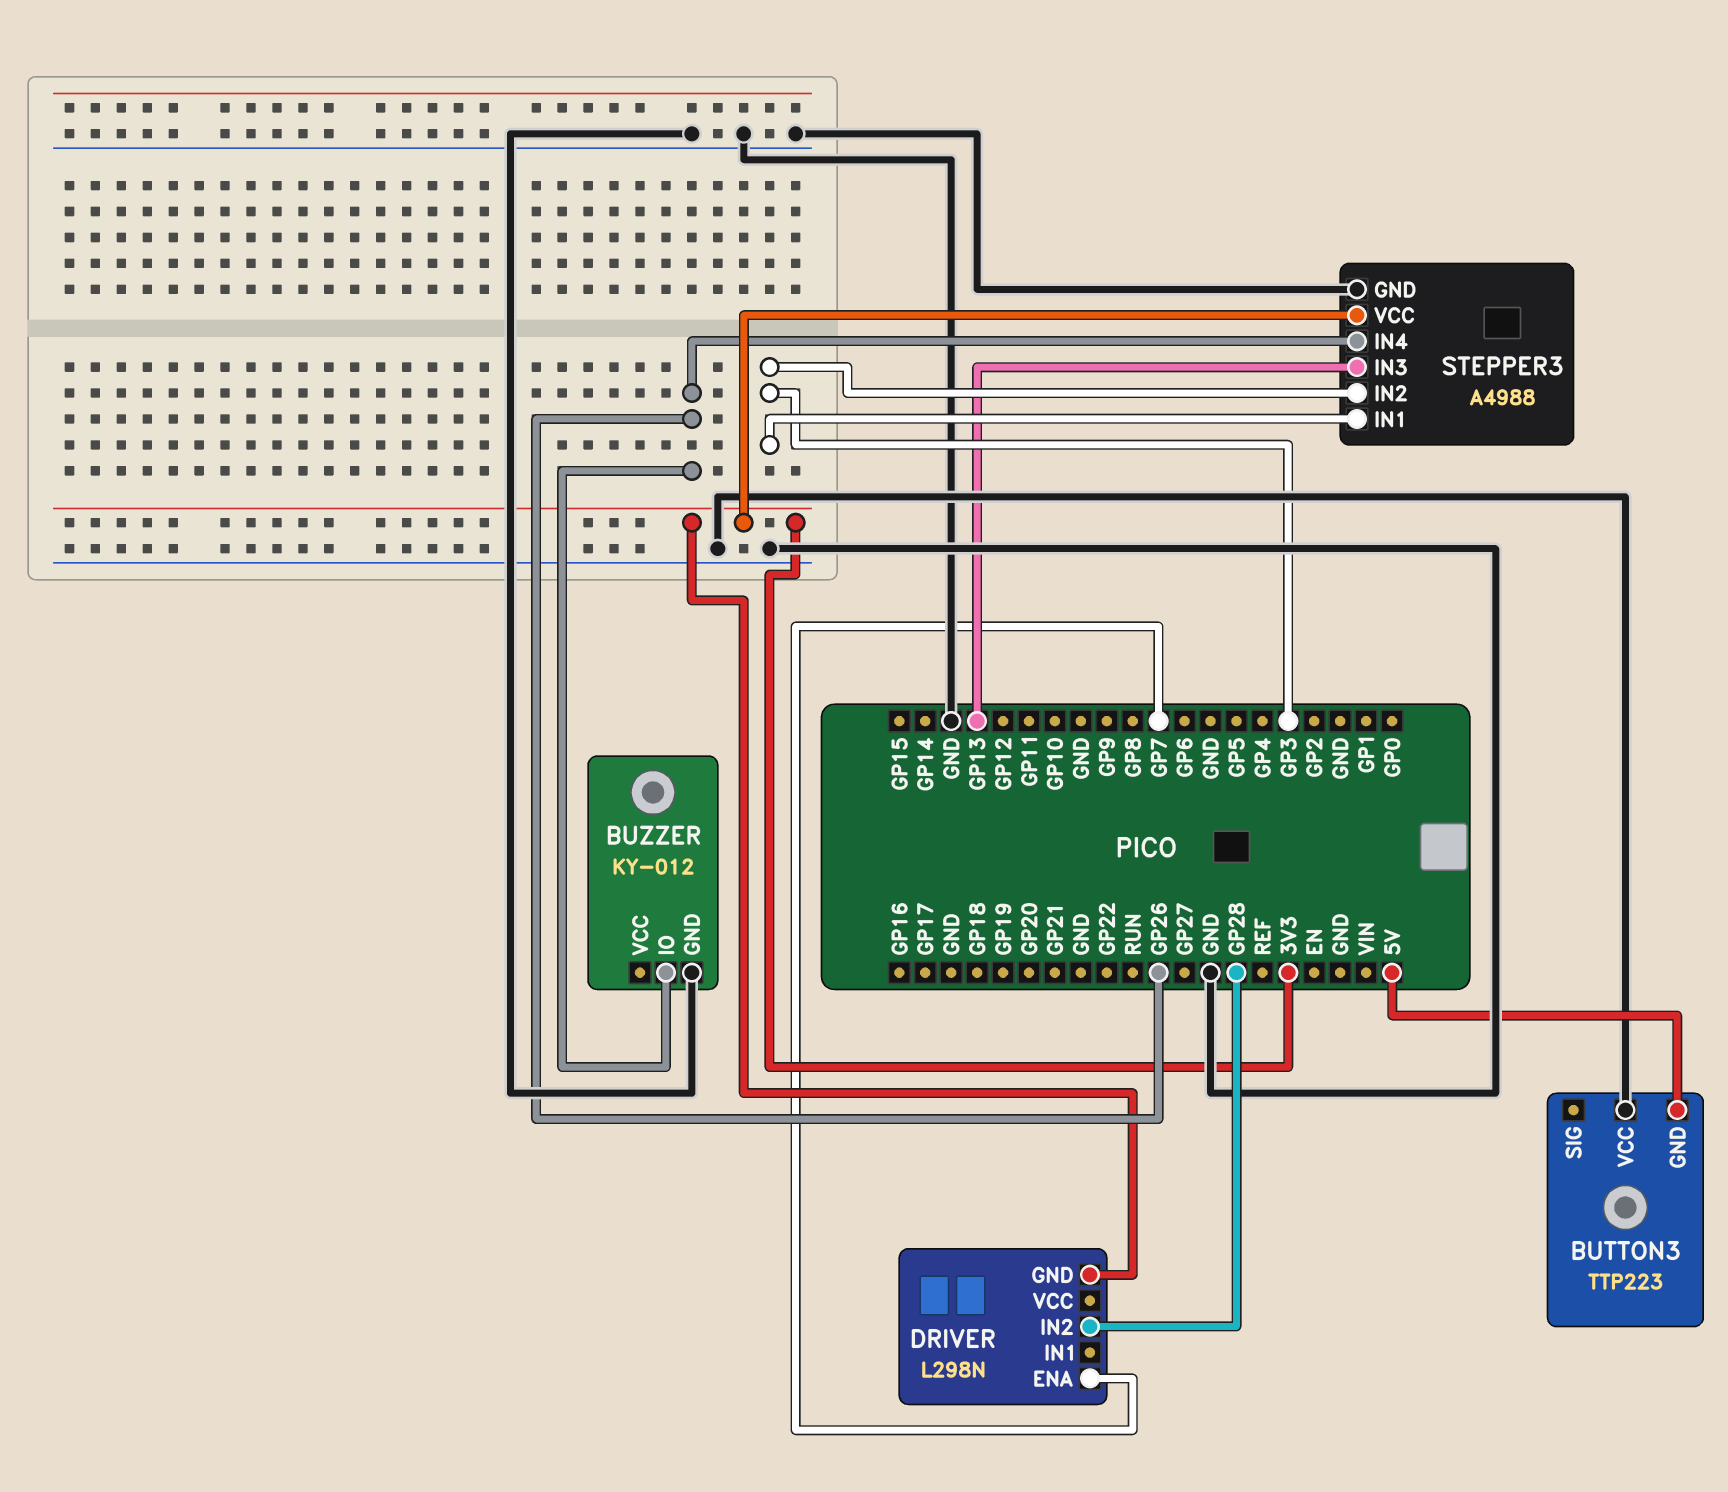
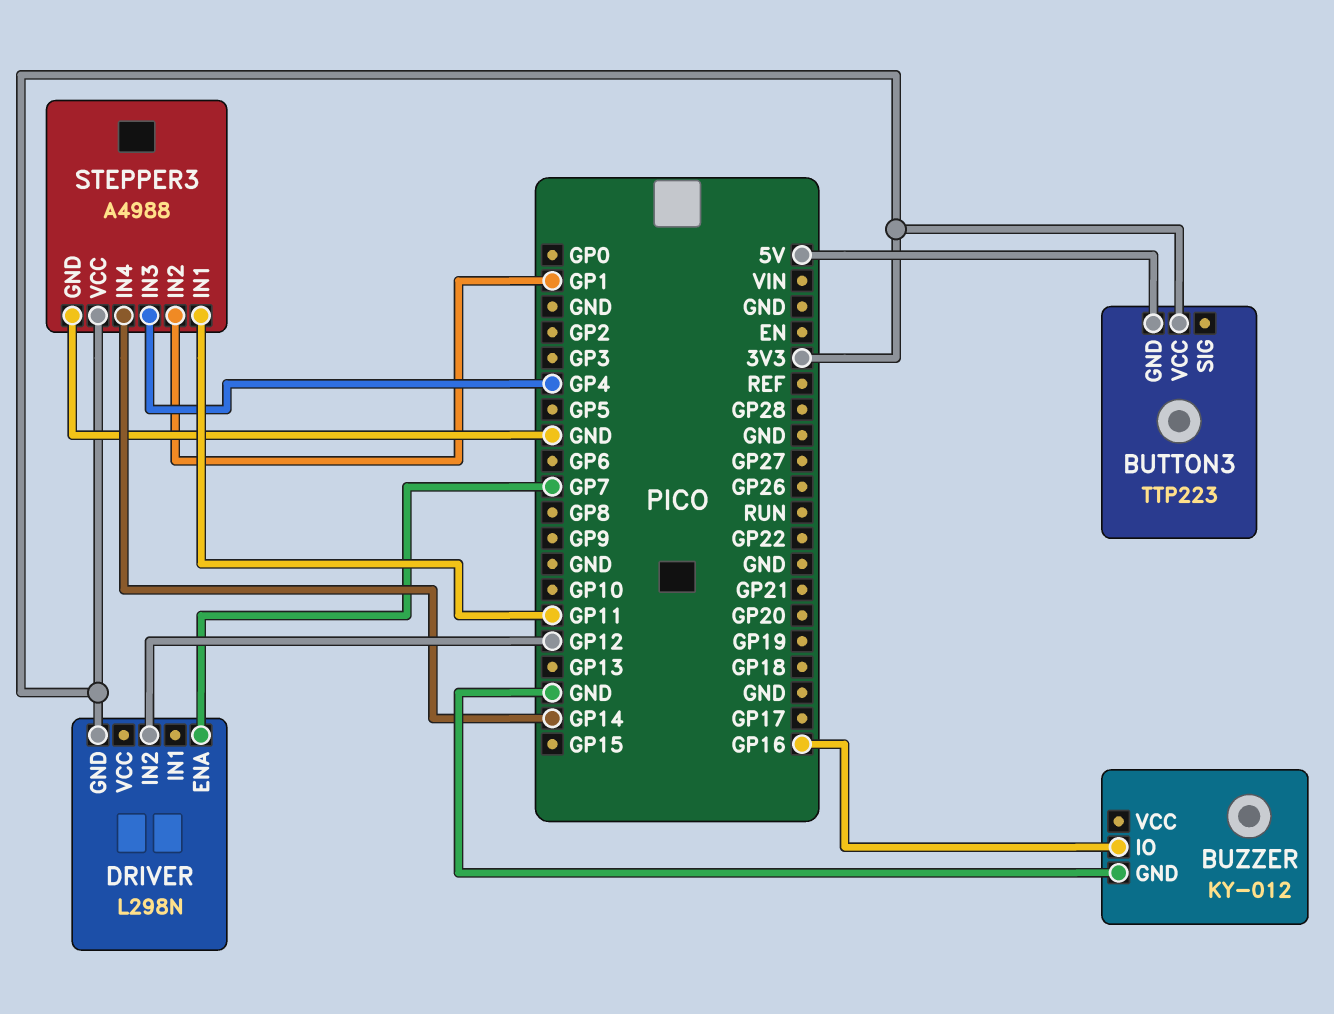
BUTTON3 pin VCC: GND -> 3V3
BUZZER pin IO: GP26 -> GP16
DRIVER pin IN2: GP28 -> GP12
STEPPER3 pin IN1: GP3 -> GP11
STEPPER3 pin IN2: GP3 -> GP1
STEPPER3 pin IN3: GP13 -> GP4
STEPPER3 pin IN4: GP26 -> GP14

